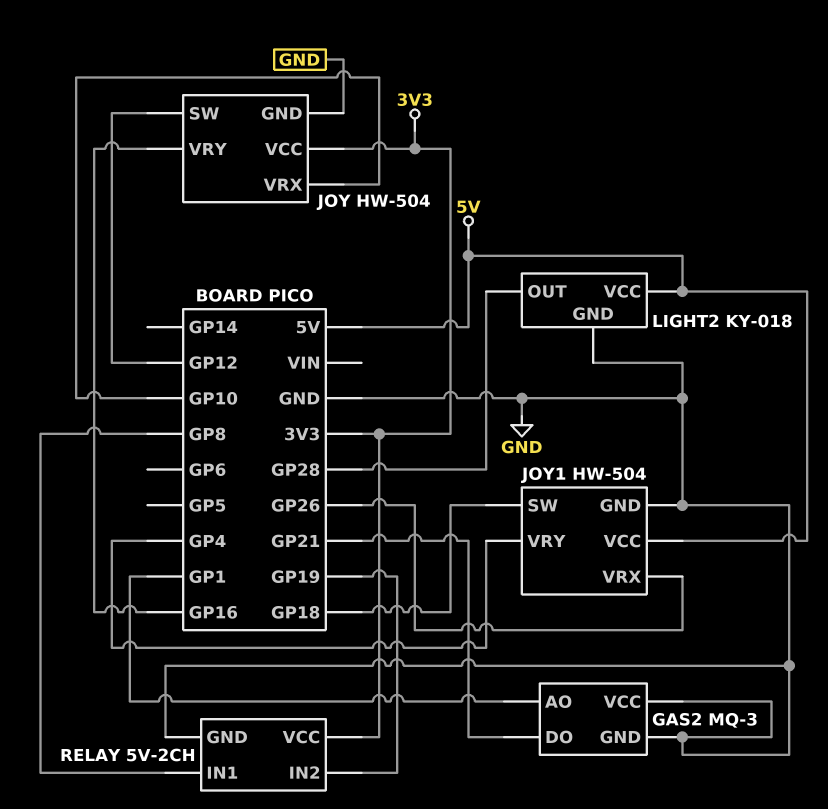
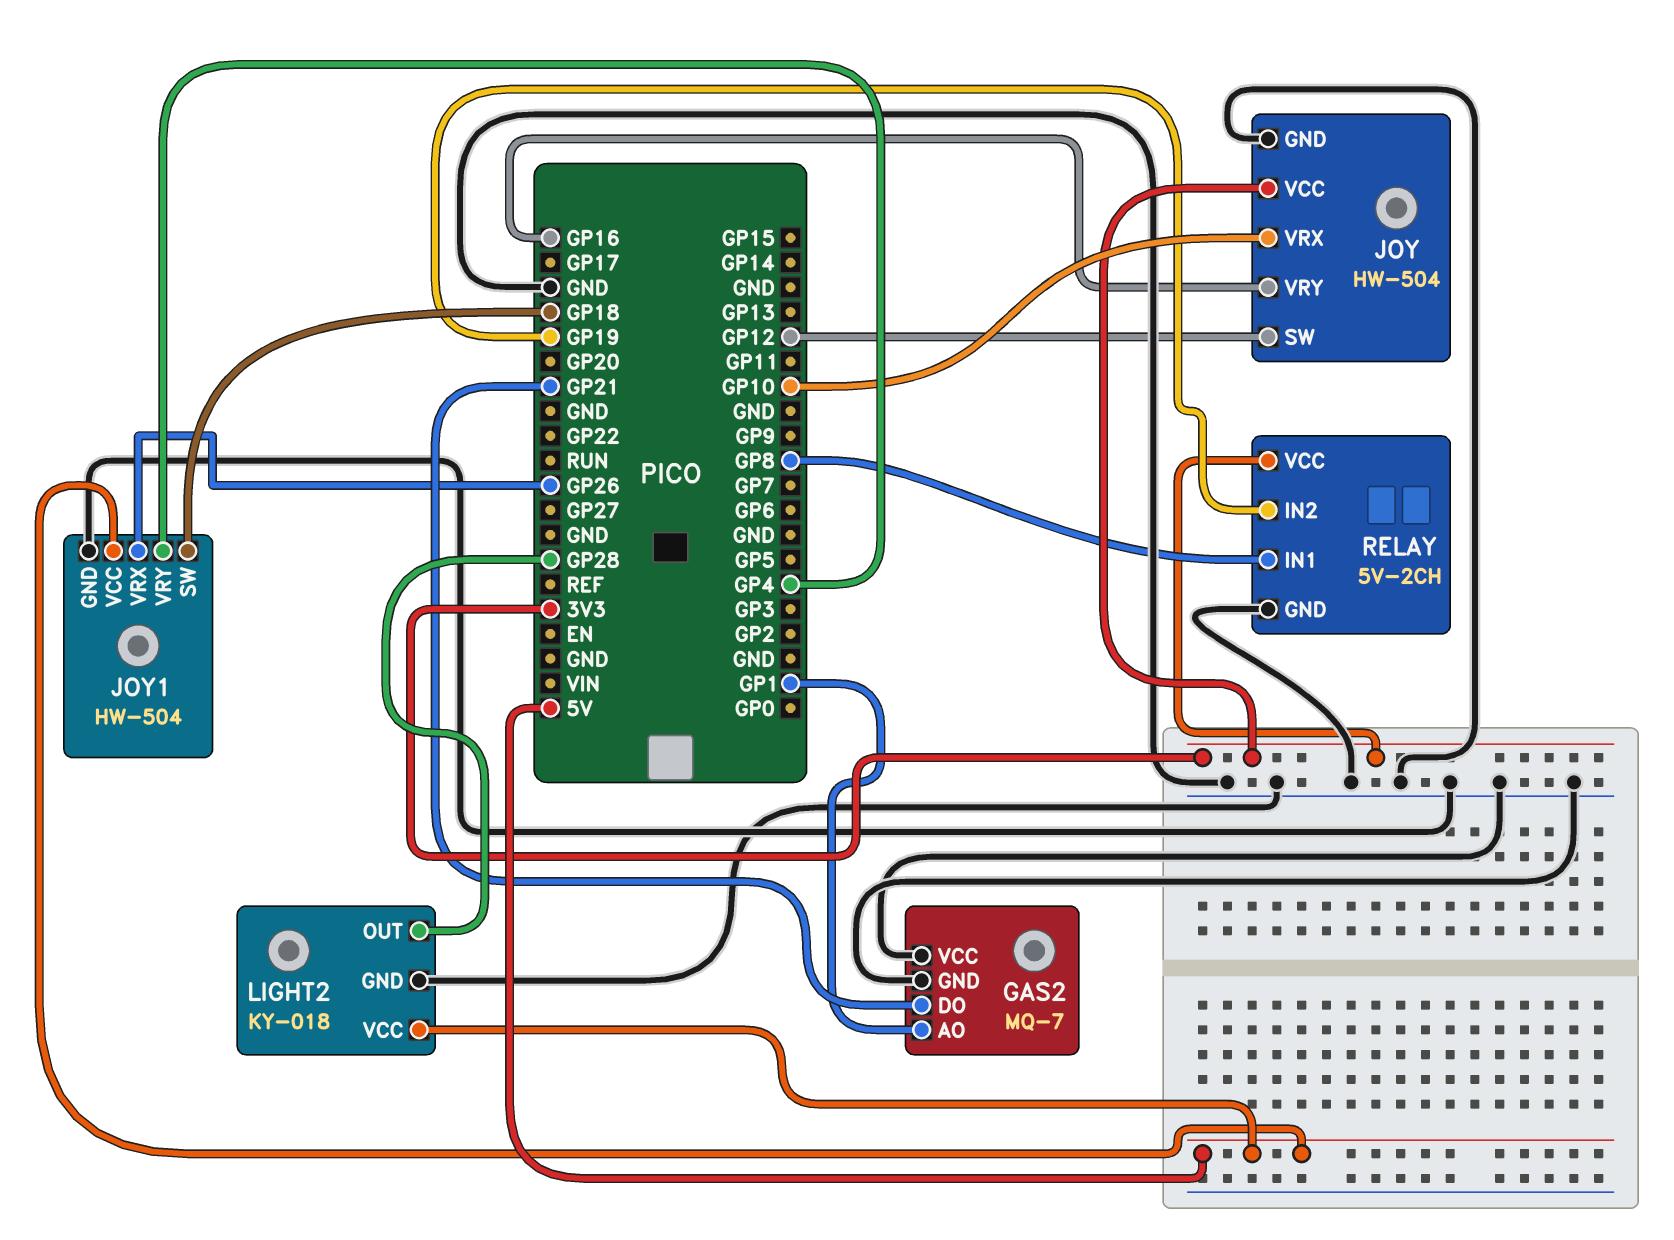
GAS2: MQ-3 -> MQ-7

